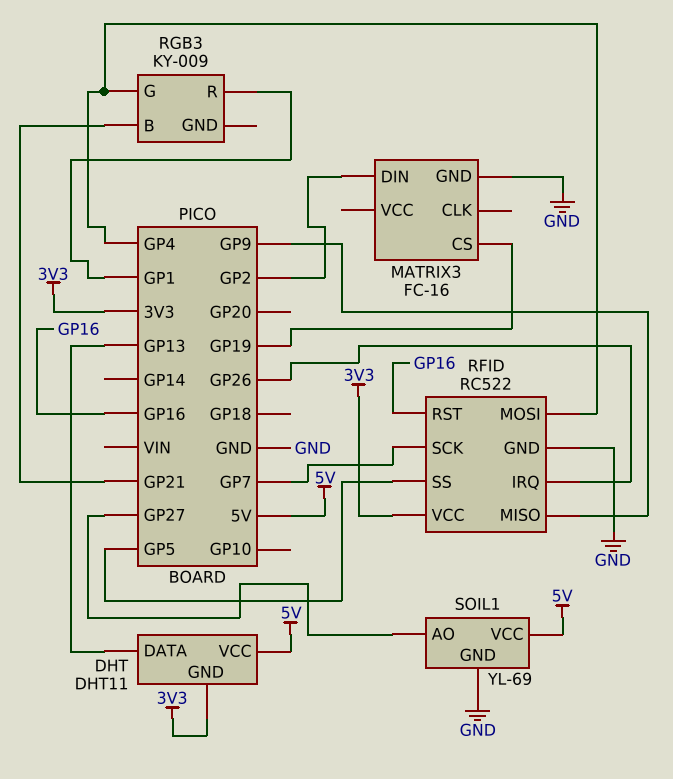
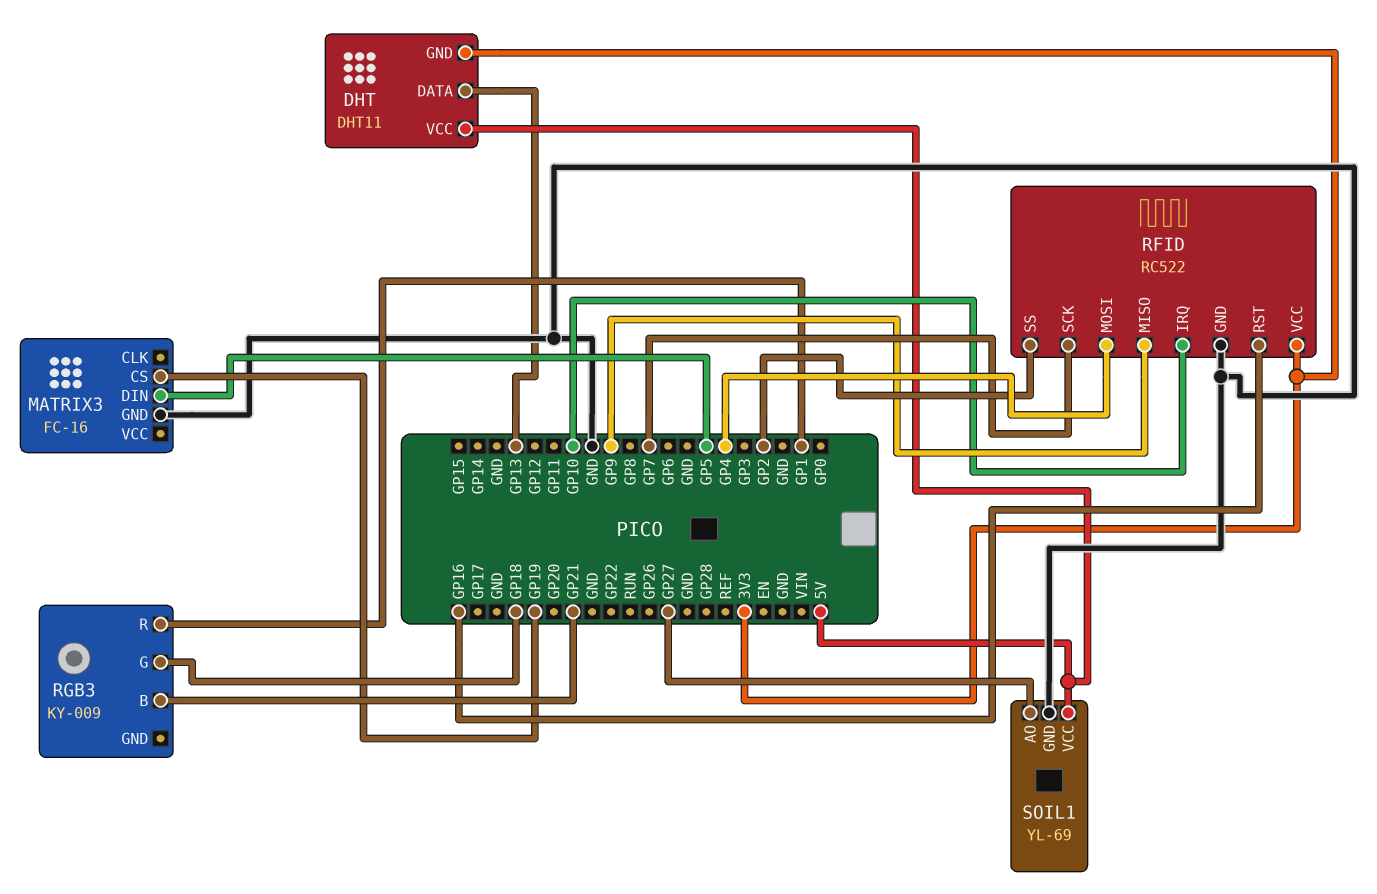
MATRIX3 pin DIN: GP2 -> GP5
RFID pin IRQ: GP26 -> GP10
RFID pin SS: GP5 -> GP2
RGB3 pin G: GP4 -> GP18

